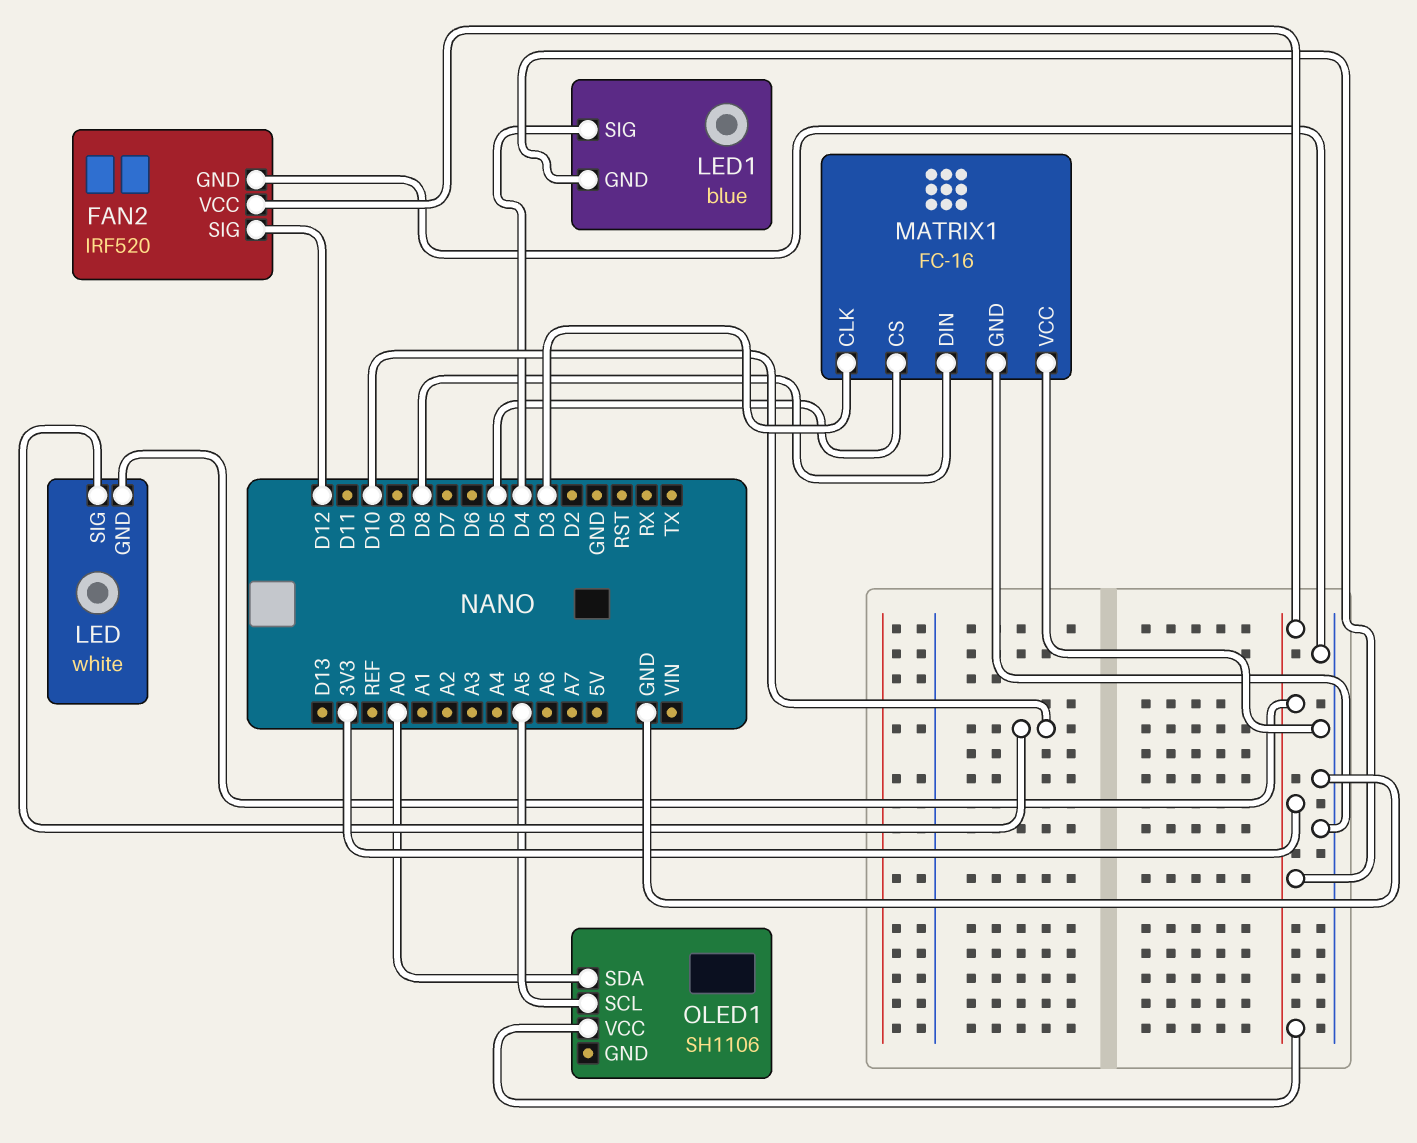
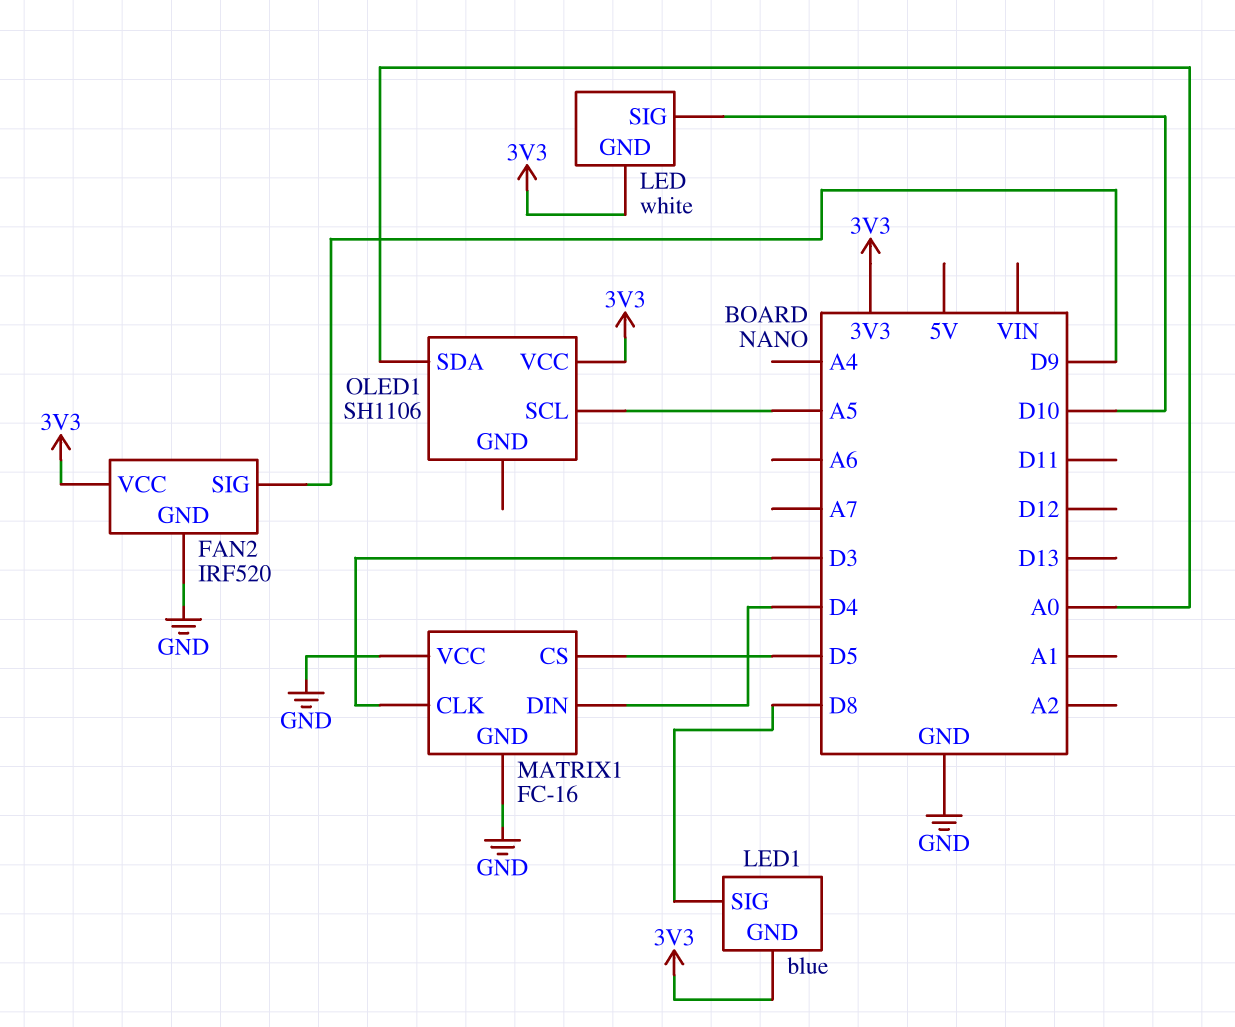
FAN2 pin SIG: D12 -> D9
LED1 pin SIG: D4 -> D8
MATRIX1 pin DIN: D8 -> D4

